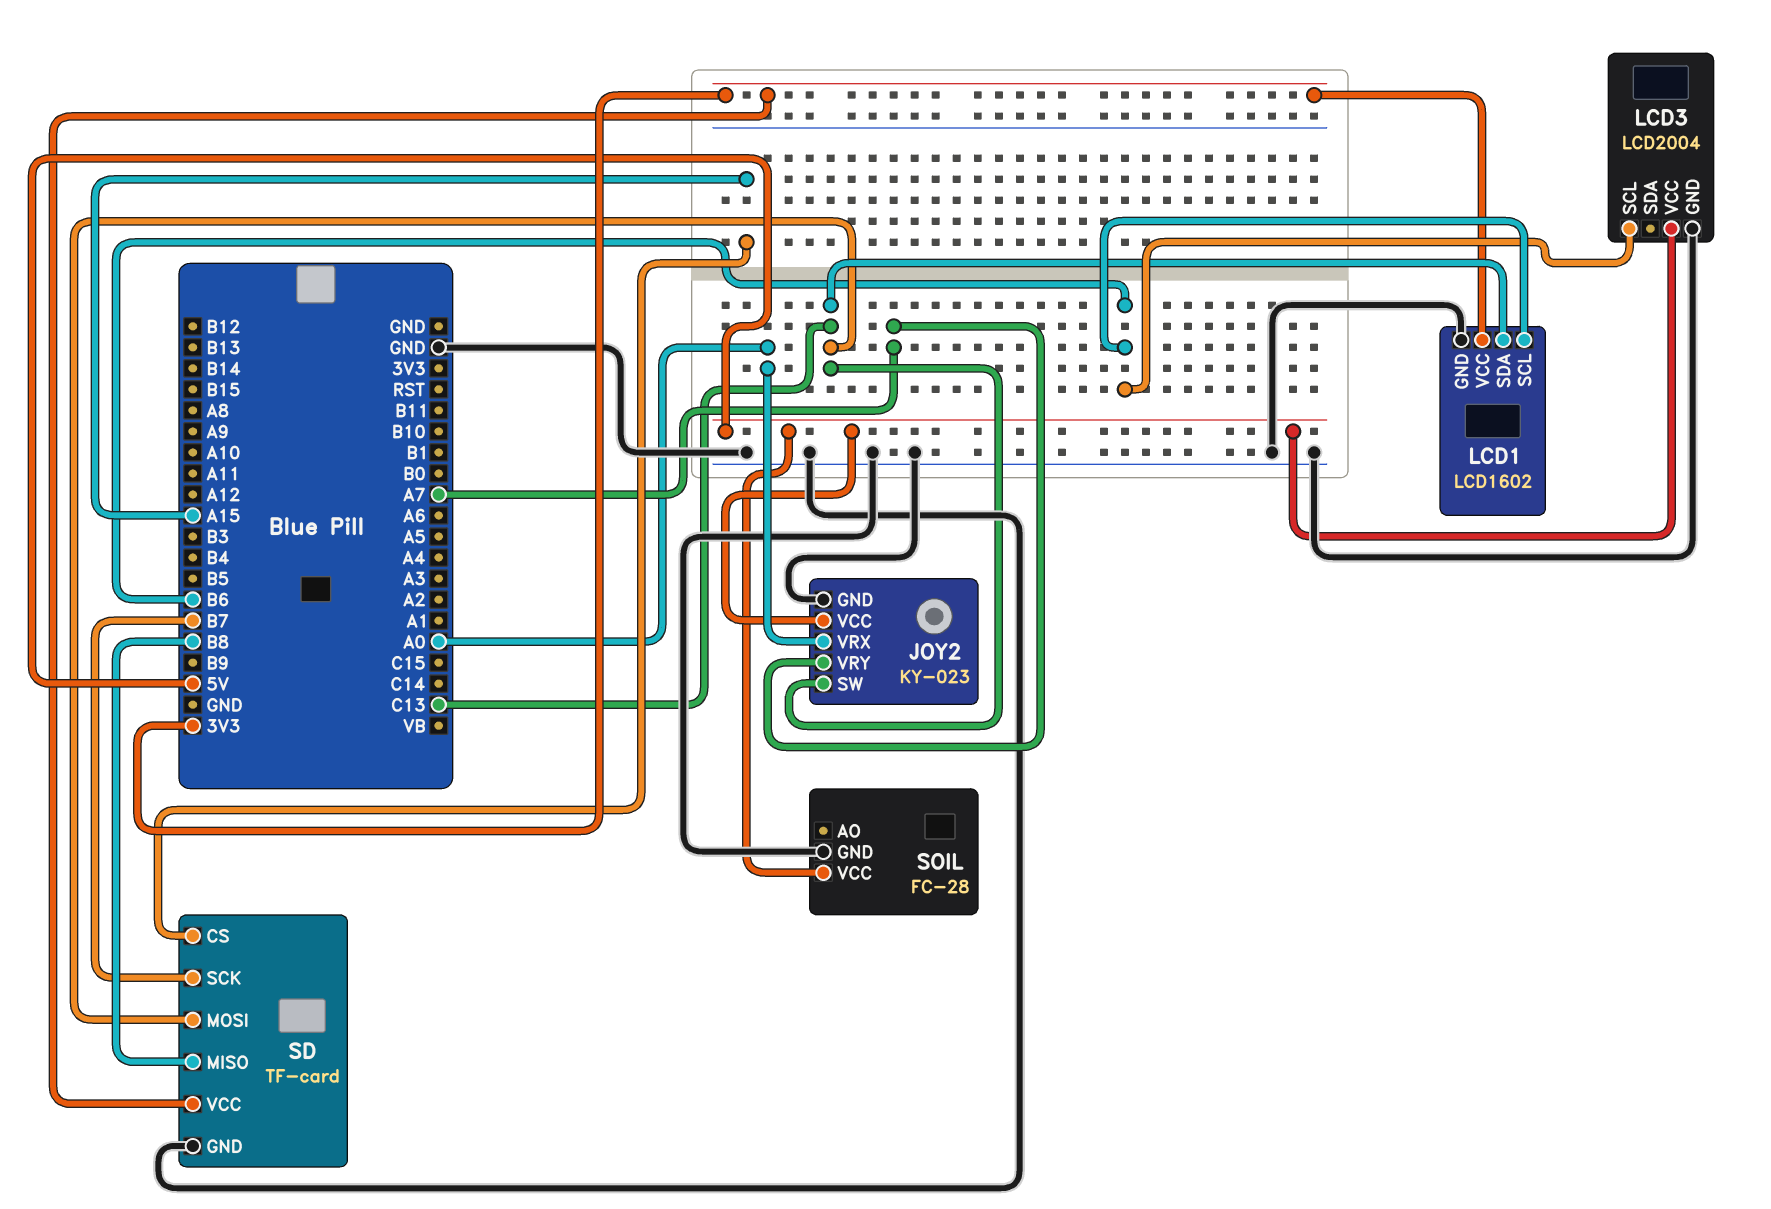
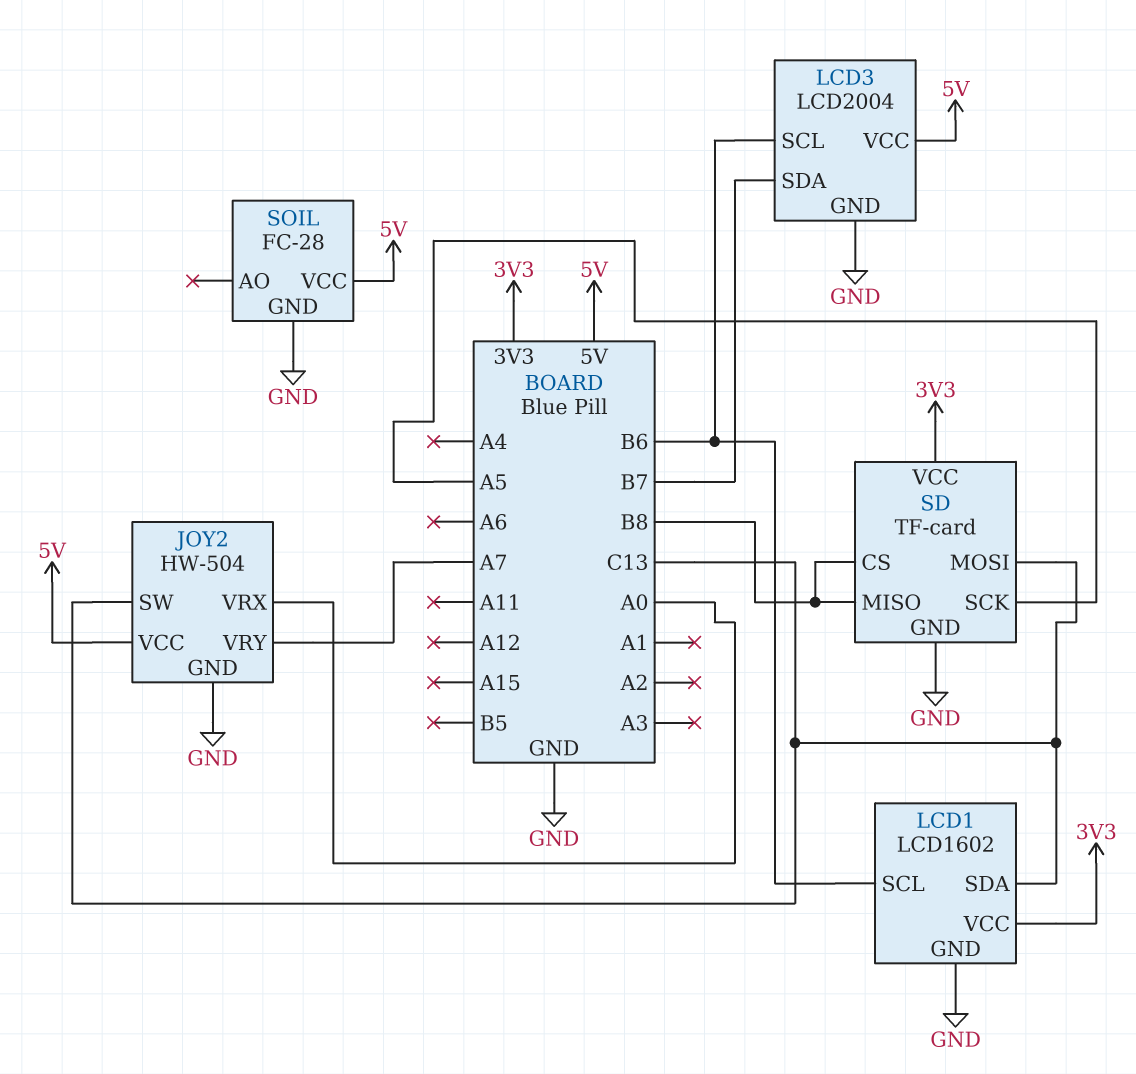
JOY2: KY-023 -> HW-504
LCD3 pin SDA: none -> B7
SD pin CS: A15 -> B8
SD pin SCK: B7 -> A5

